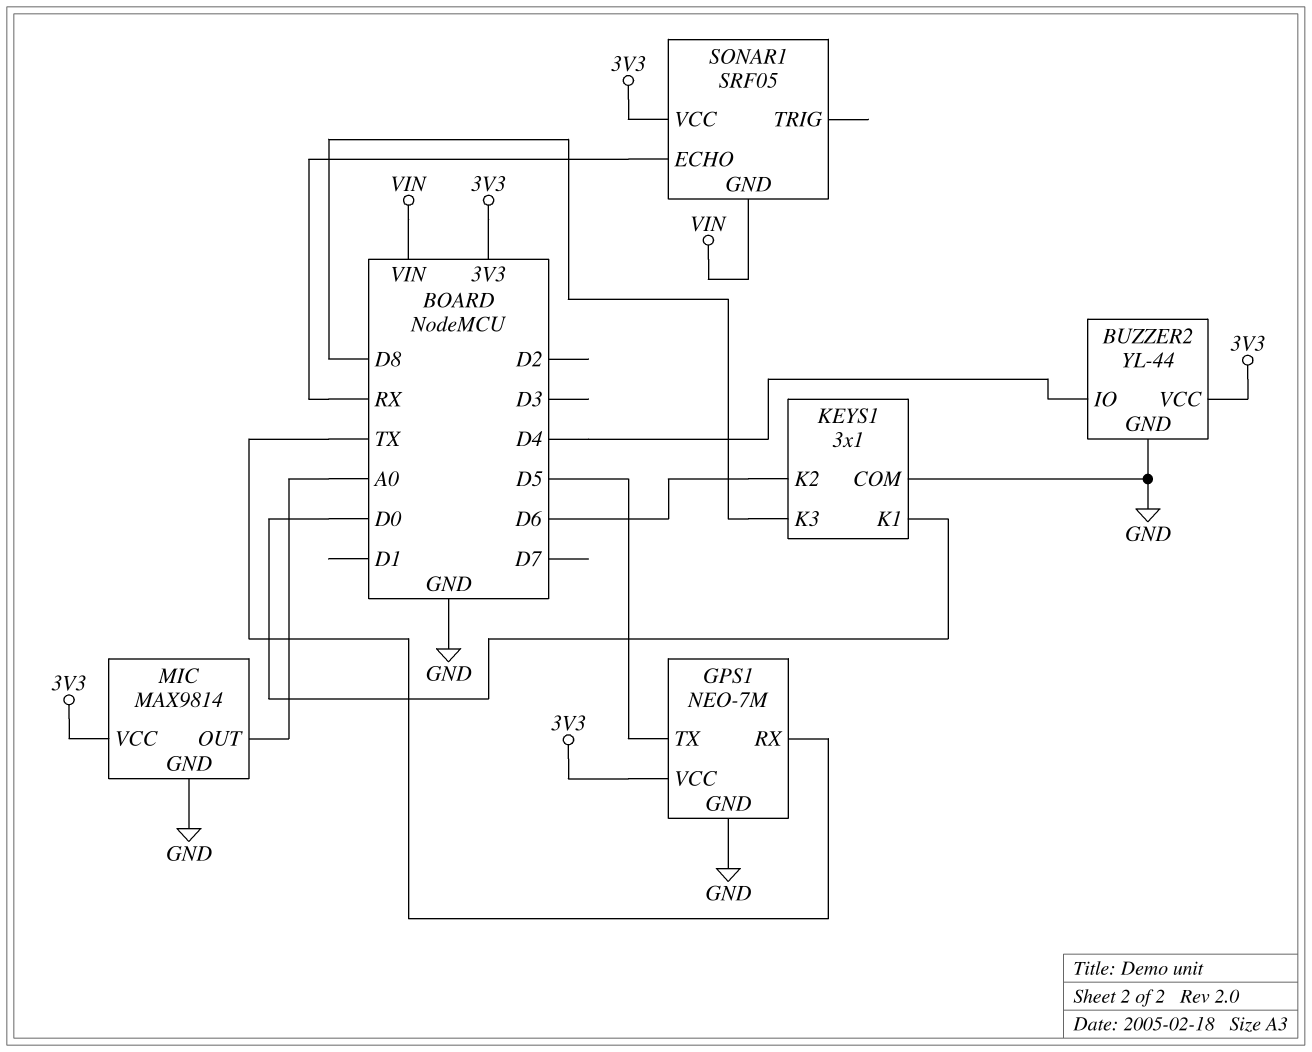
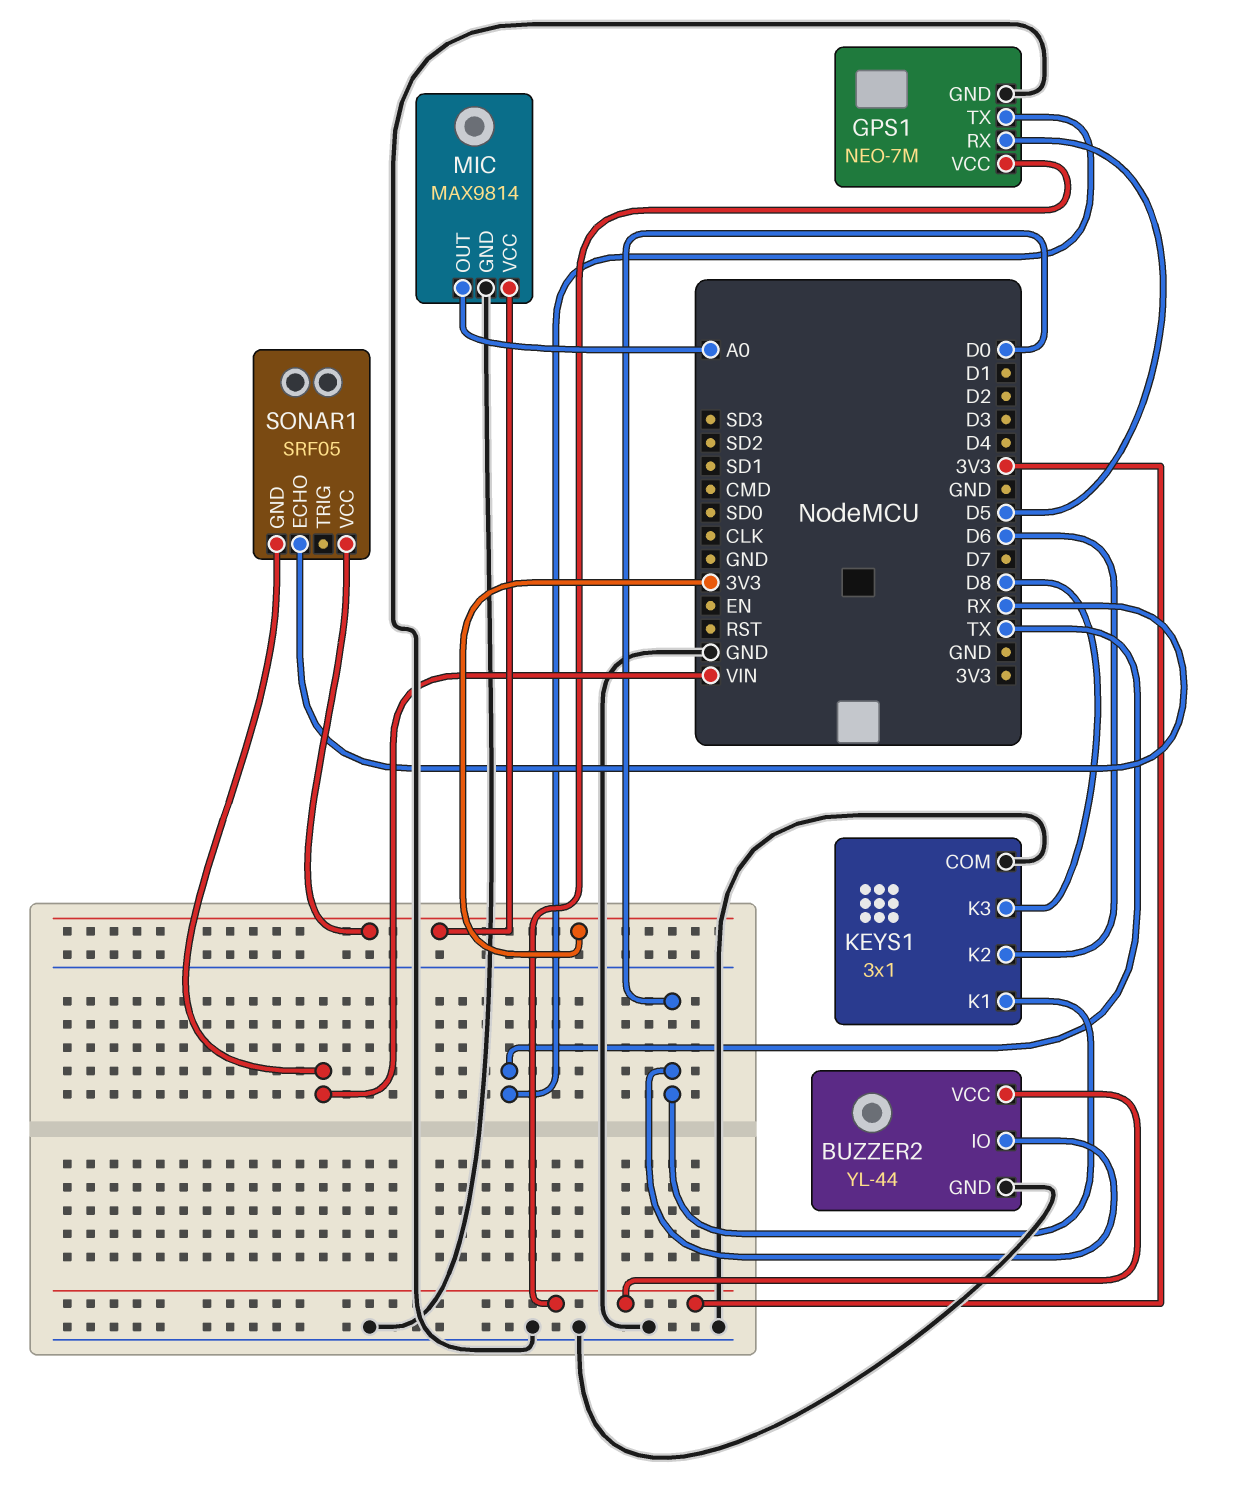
BUZZER2 pin IO: D4 -> D0
GPS1 pin RX: TX -> D5
GPS1 pin TX: D5 -> TX

